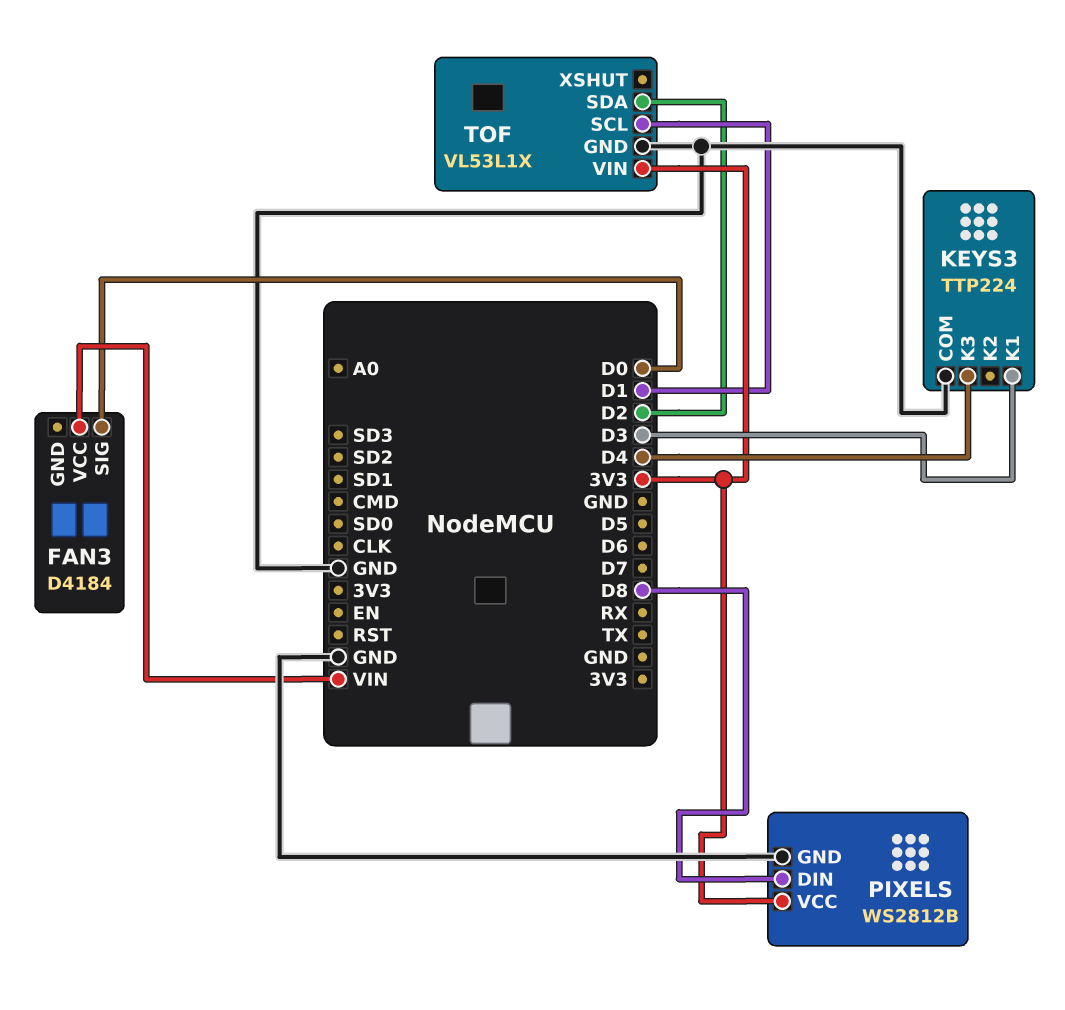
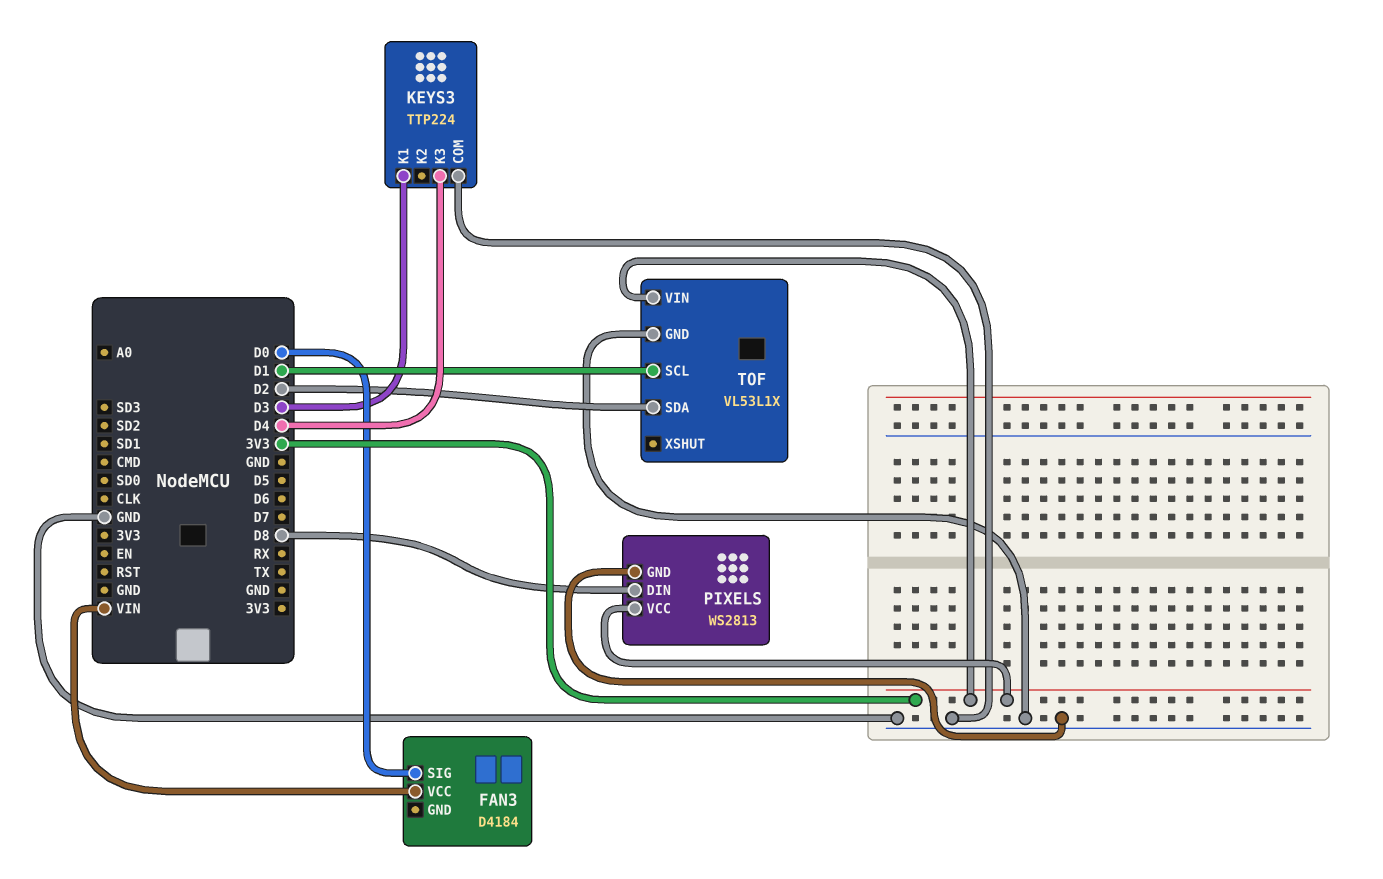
PIXELS: WS2812B -> WS2813

